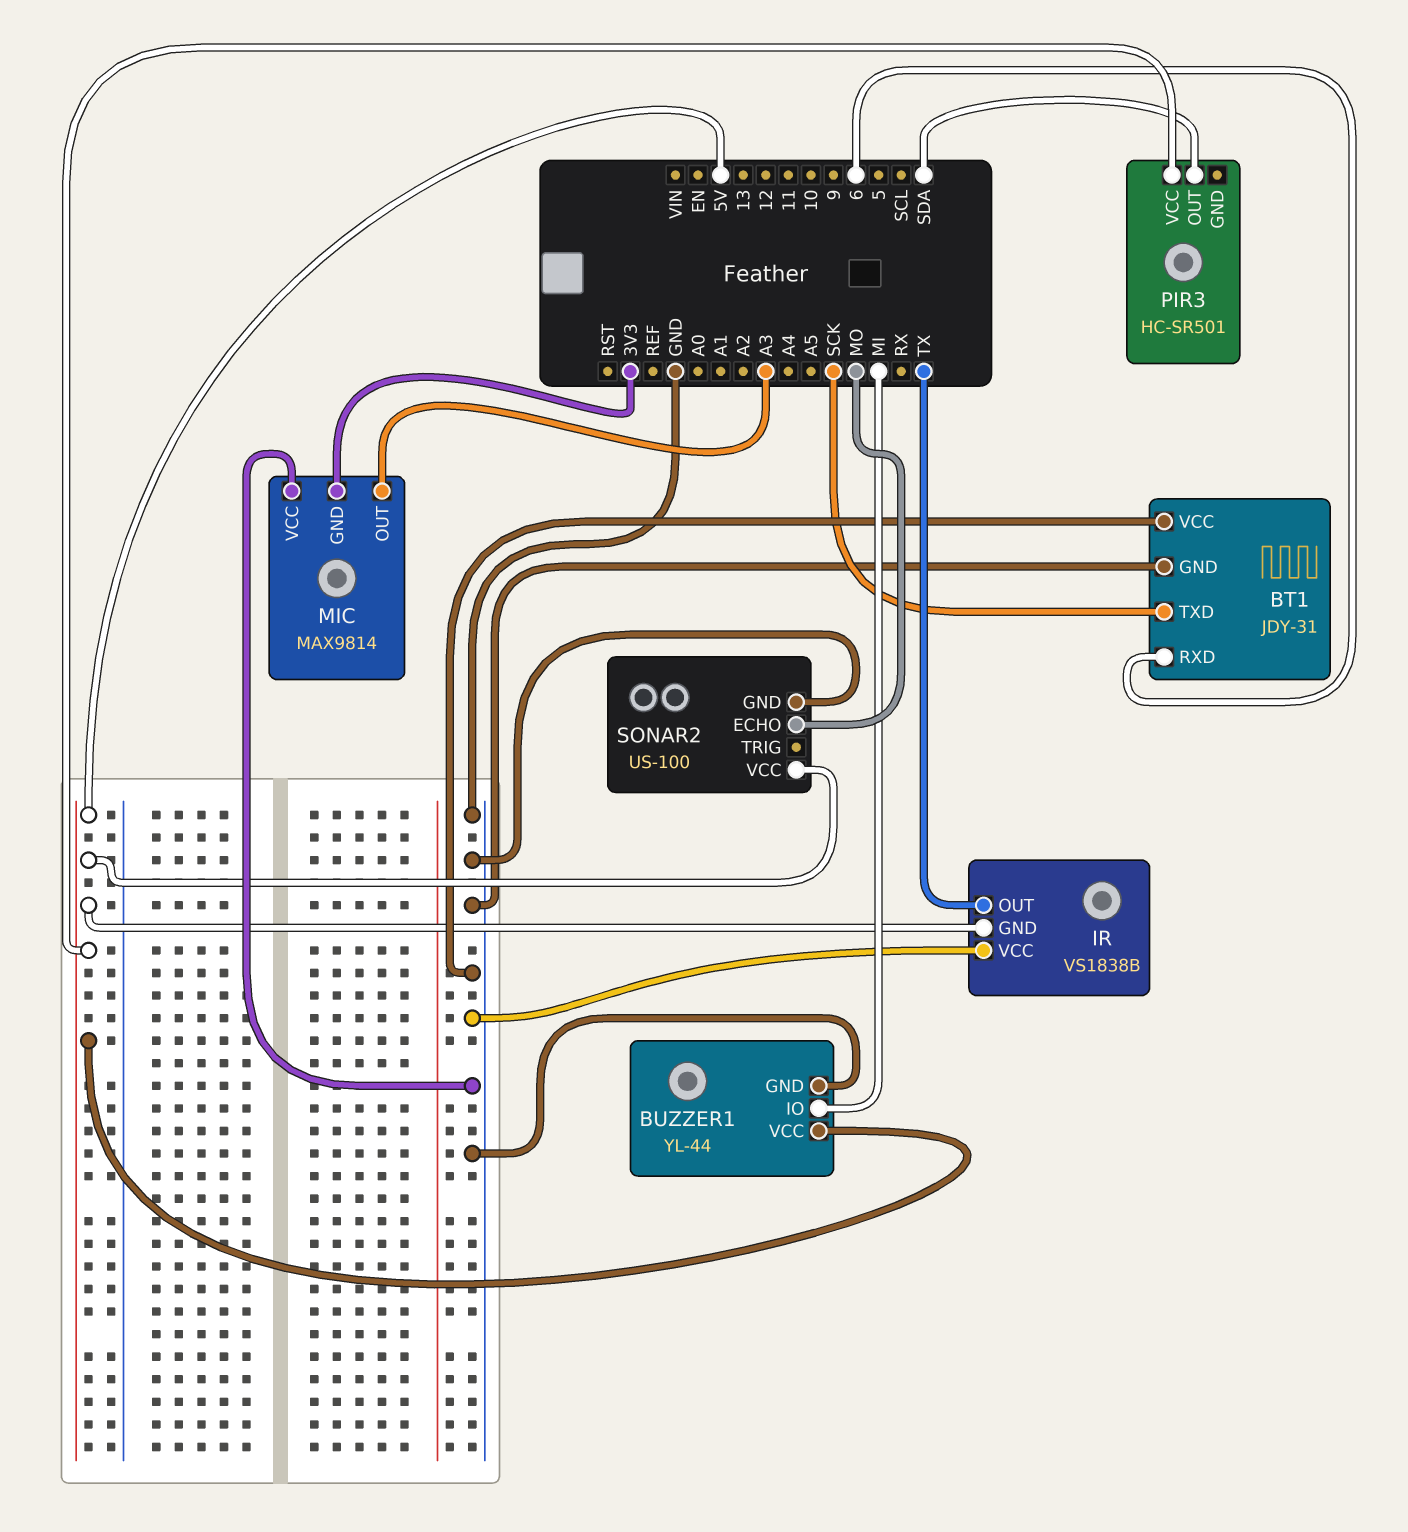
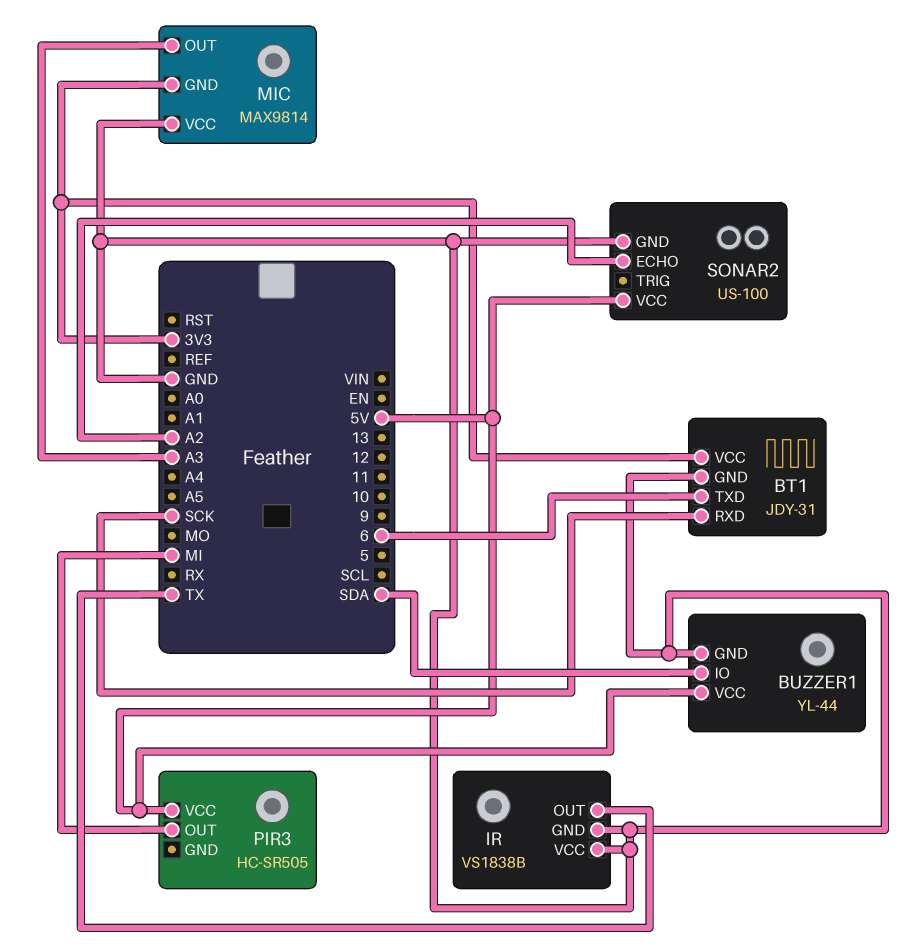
BT1 pin RXD: 6 -> SCK
BT1 pin TXD: SCK -> 6
BT1 pin VCC: GND -> 3V3
BUZZER1 pin IO: MI -> SDA
IR pin GND: 5V -> GND
PIR3: HC-SR501 -> HC-SR505
PIR3 pin OUT: SDA -> MI
SONAR2 pin ECHO: MO -> A2

